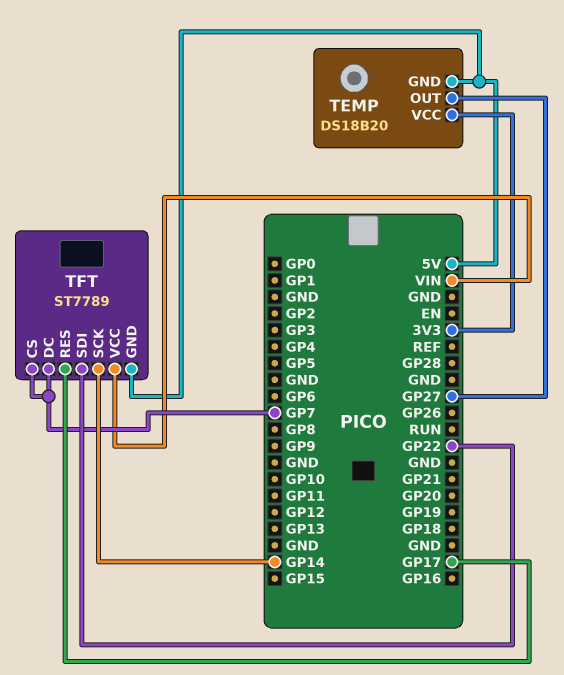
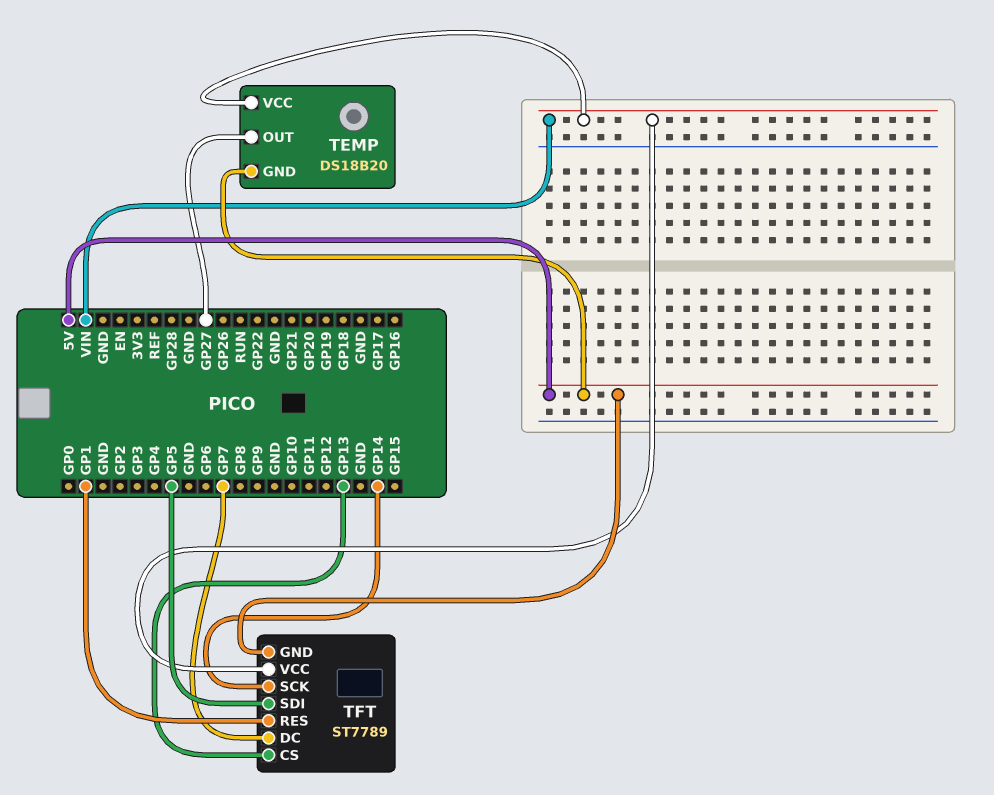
TEMP pin VCC: 3V3 -> VIN
TFT pin CS: GP7 -> GP13
TFT pin RES: GP17 -> GP1
TFT pin SDI: GP22 -> GP5

